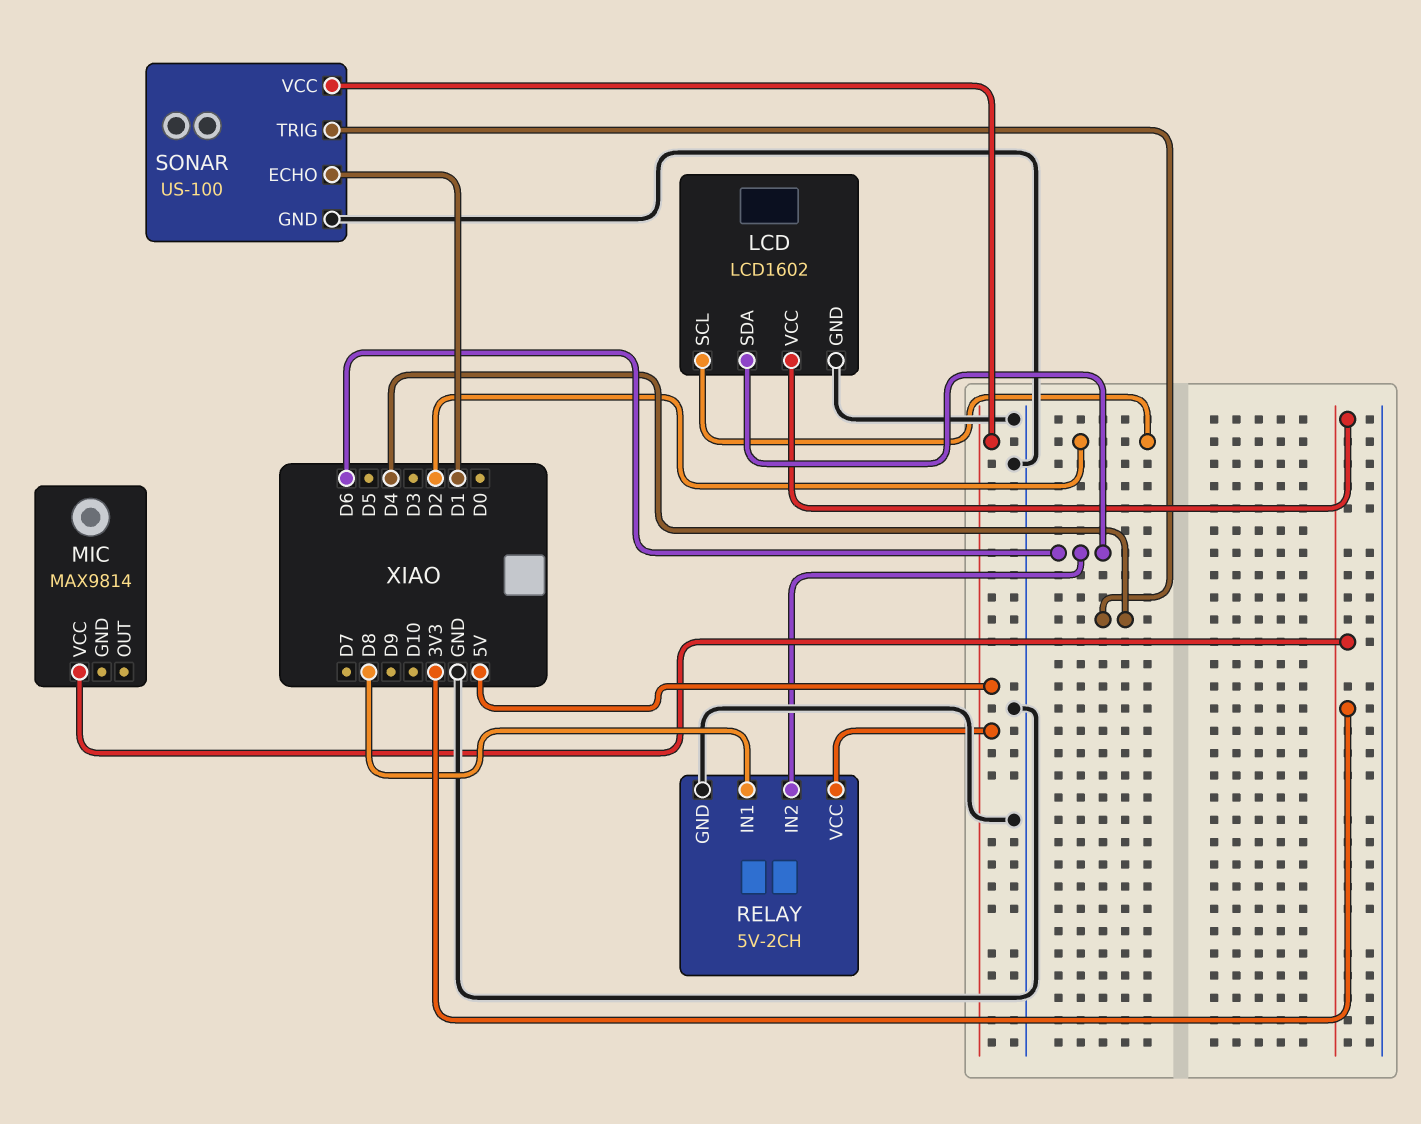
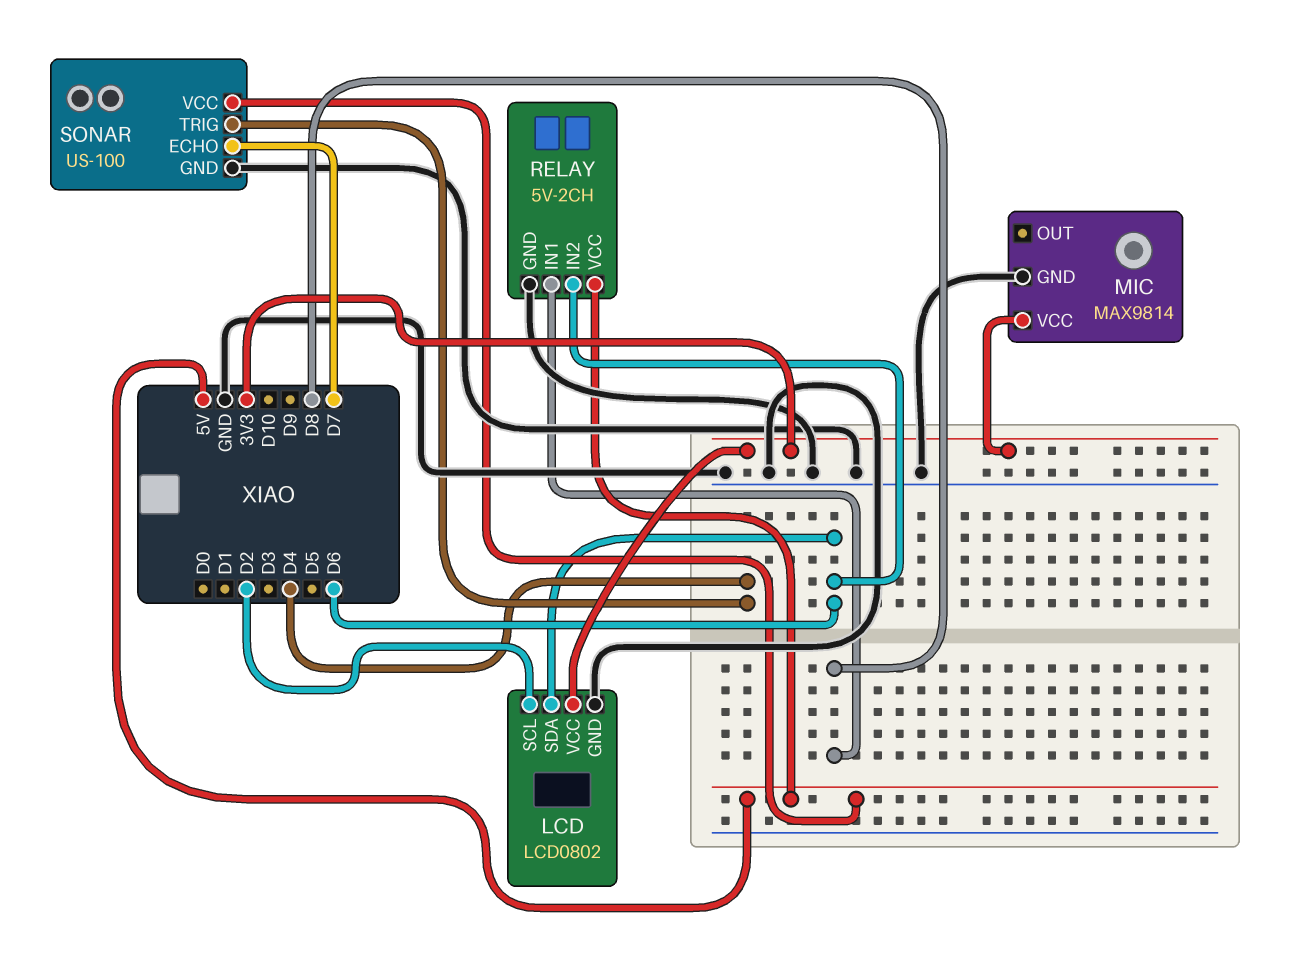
LCD: LCD1602 -> LCD0802
MIC pin GND: none -> GND
SONAR pin ECHO: D1 -> D7

